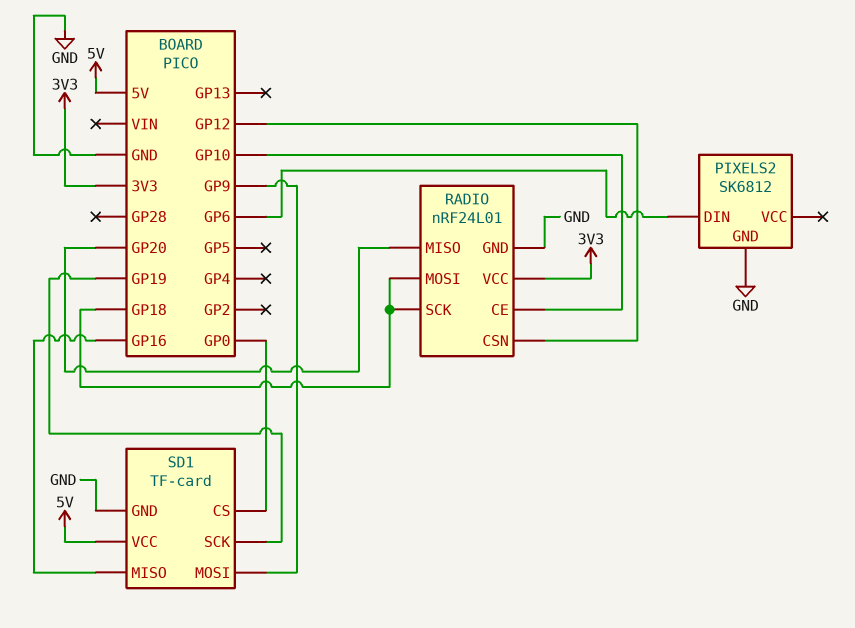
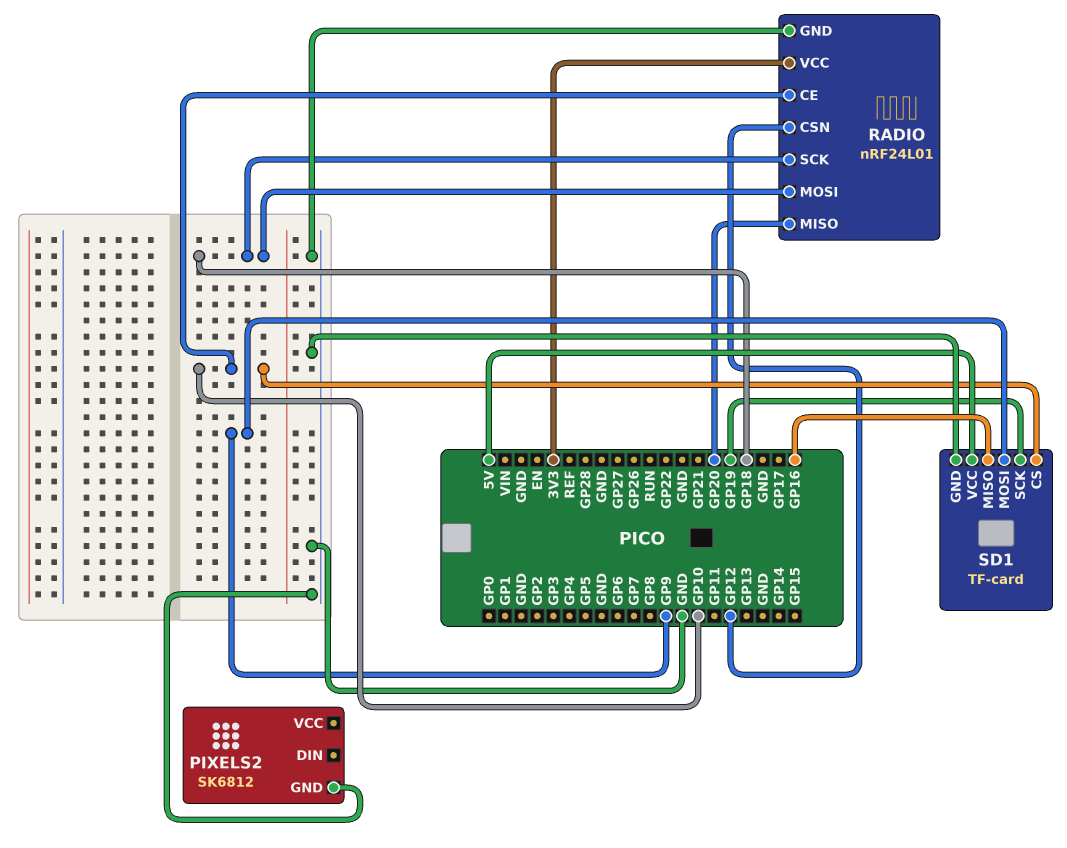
PIXELS2 pin DIN: GP6 -> none
SD1 pin CS: GP0 -> GP10

